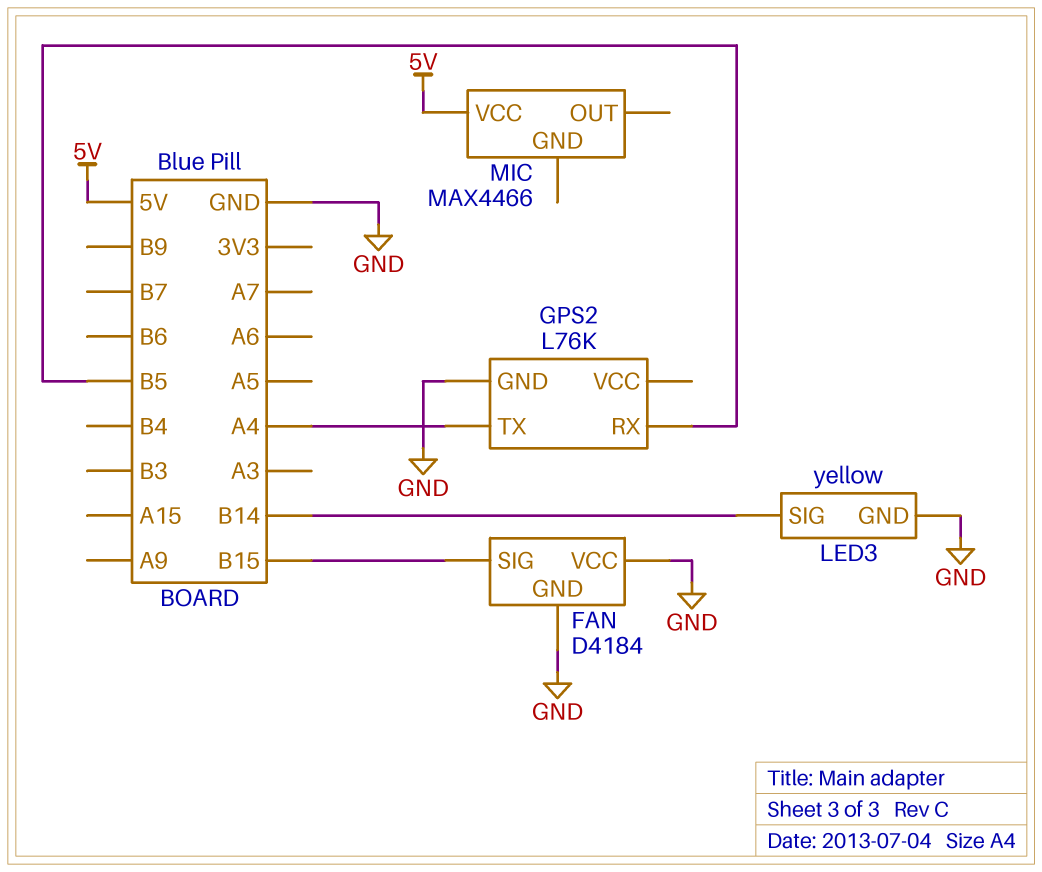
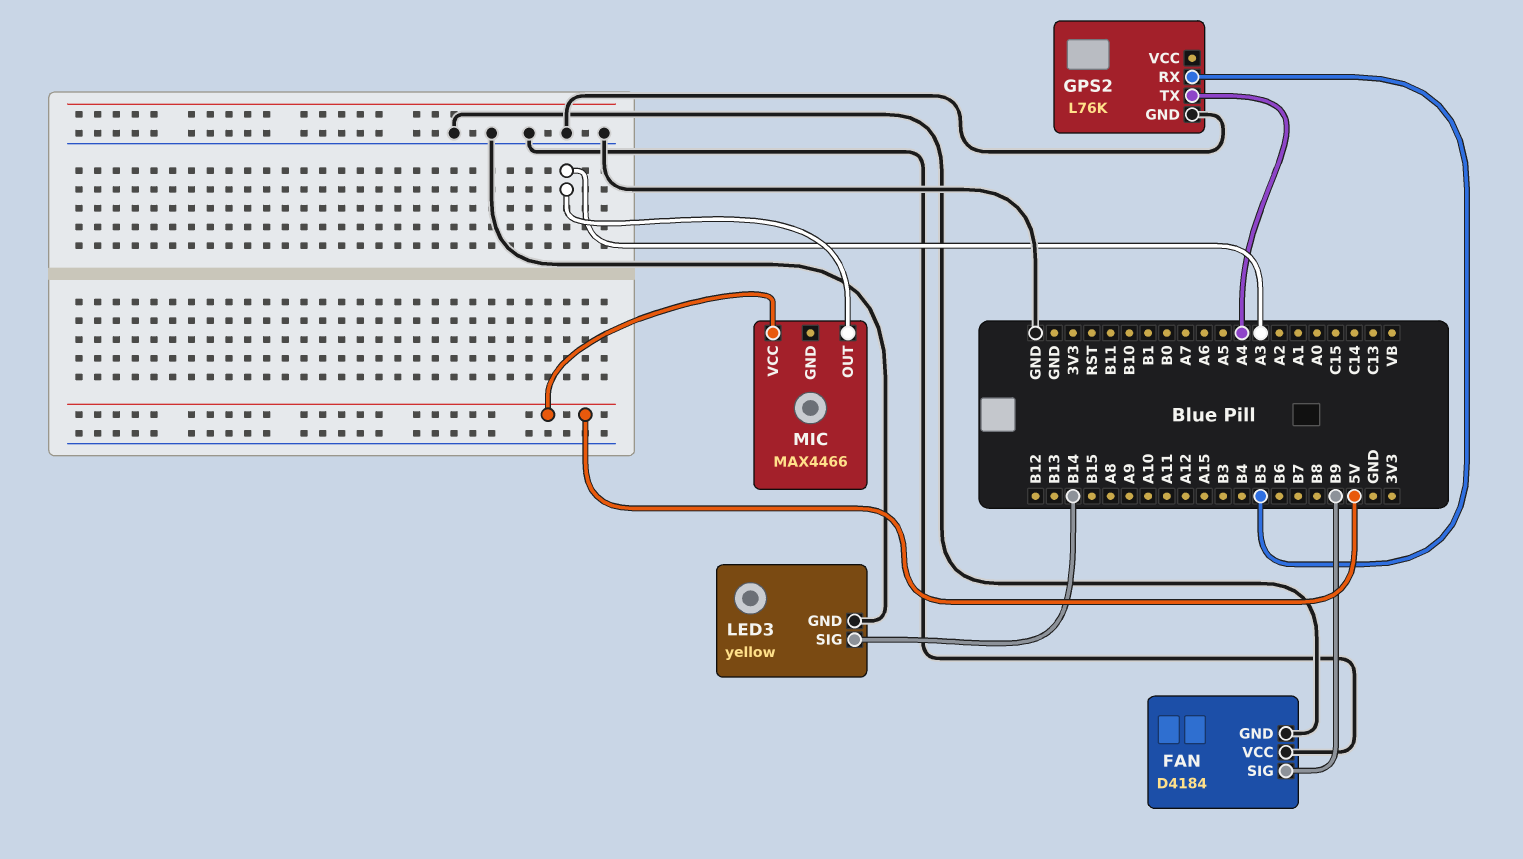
FAN pin SIG: B15 -> B9
MIC pin OUT: none -> A3

